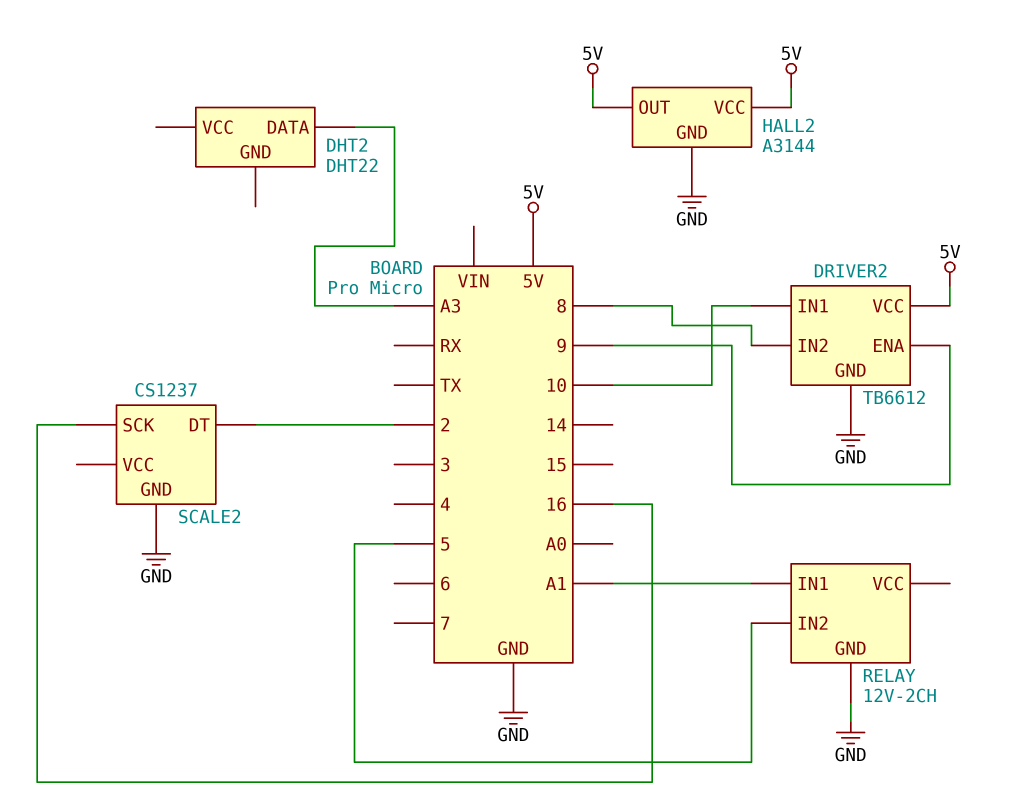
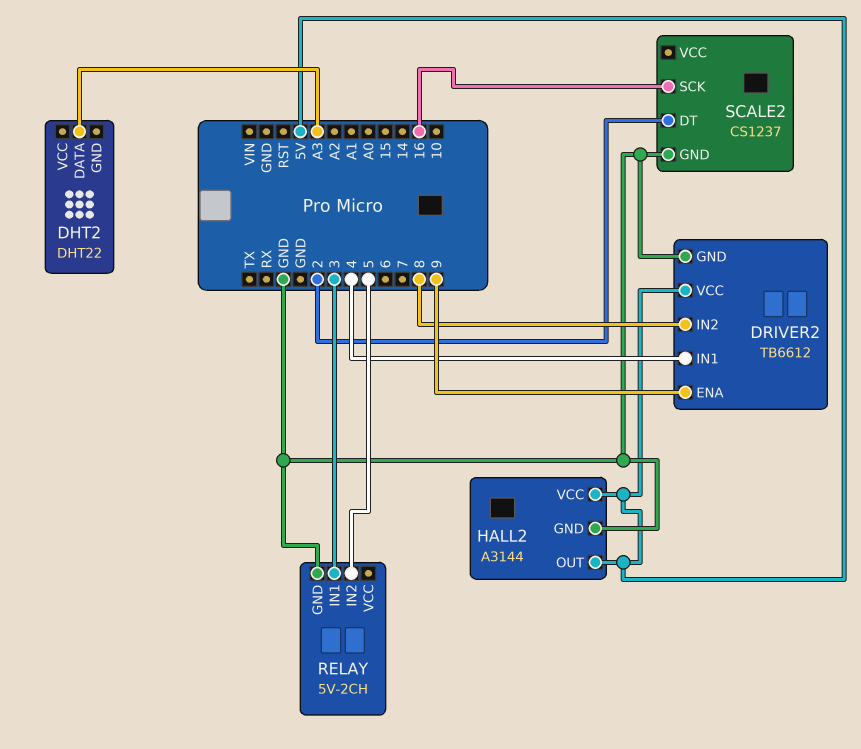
DRIVER2 pin IN1: 10 -> 4
RELAY: 12V-2CH -> 5V-2CH
RELAY pin IN1: A1 -> 3

